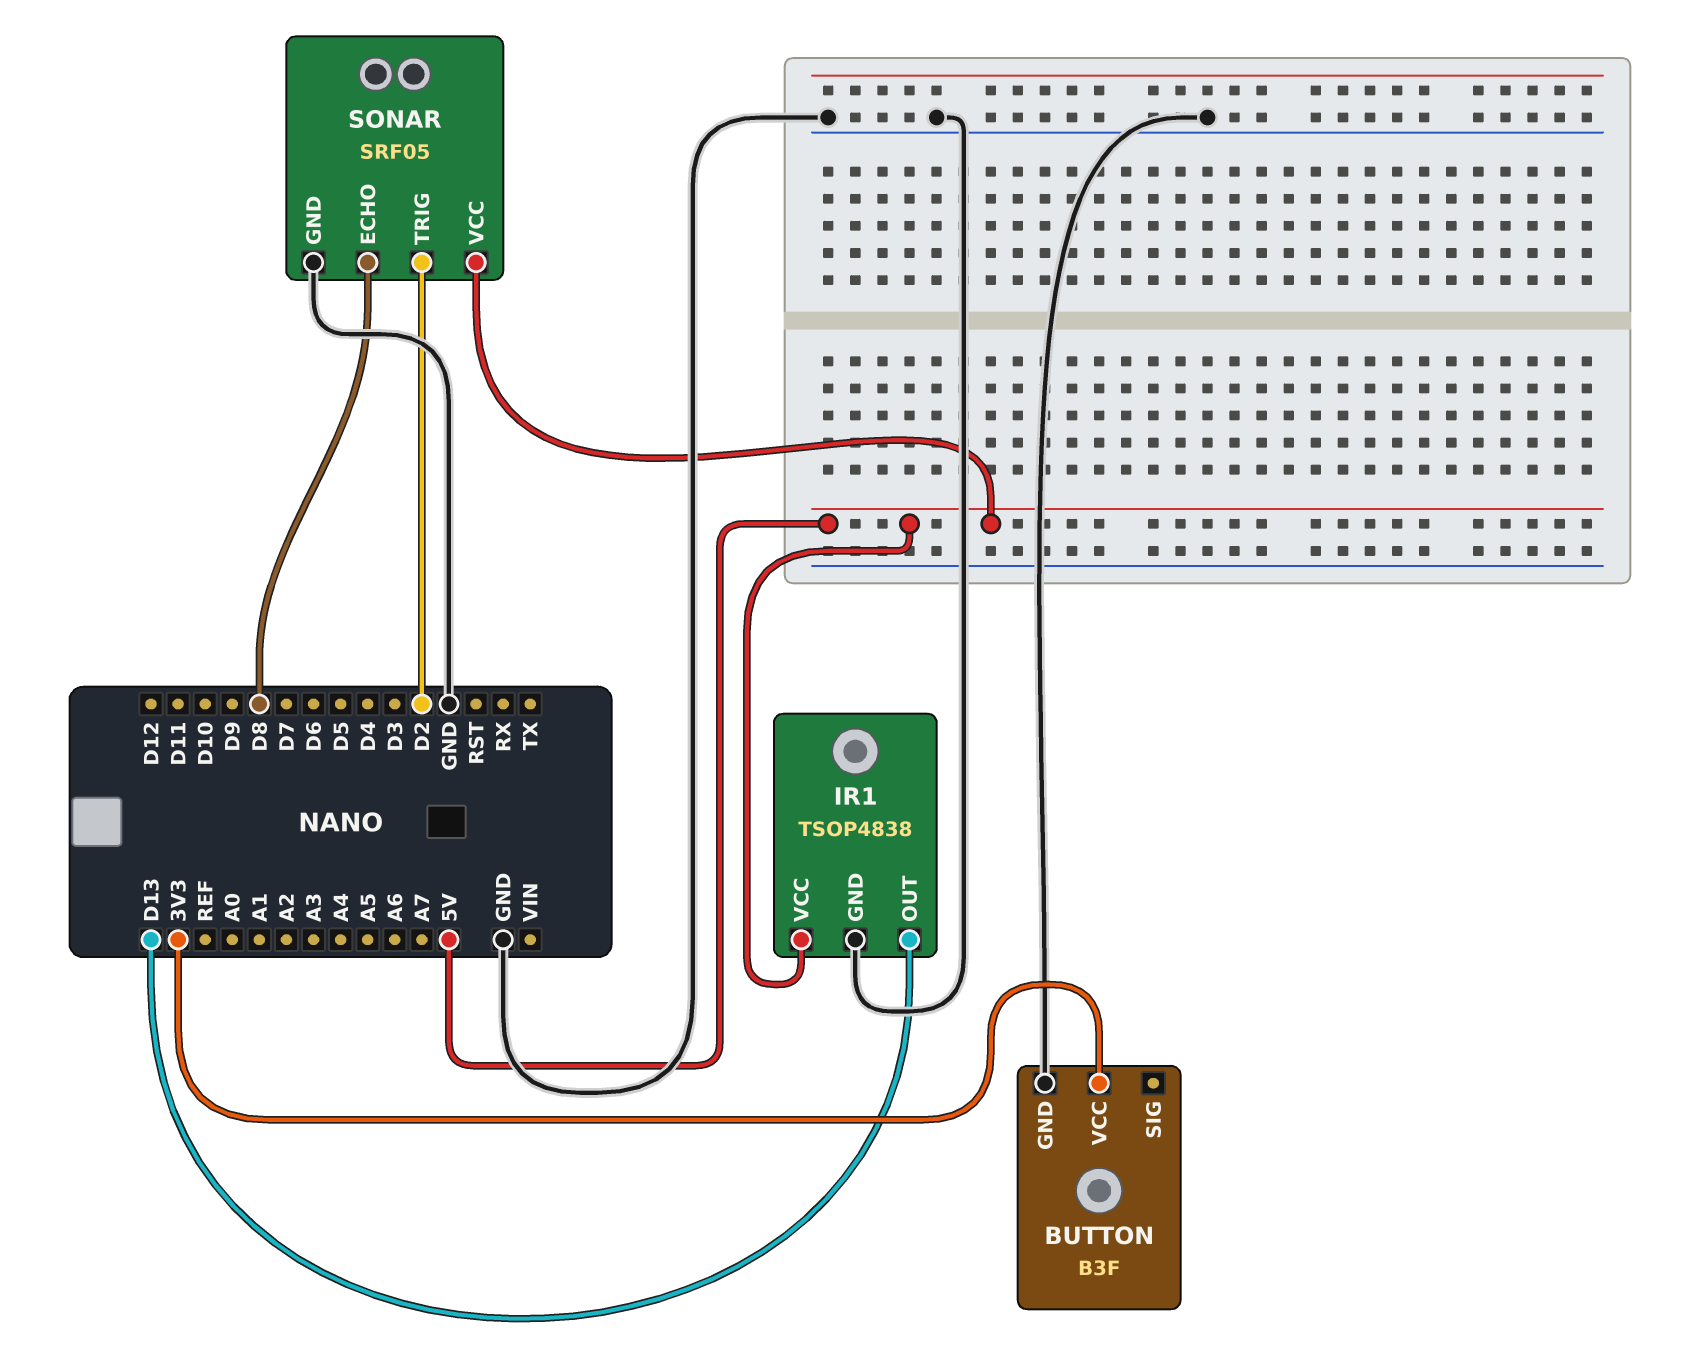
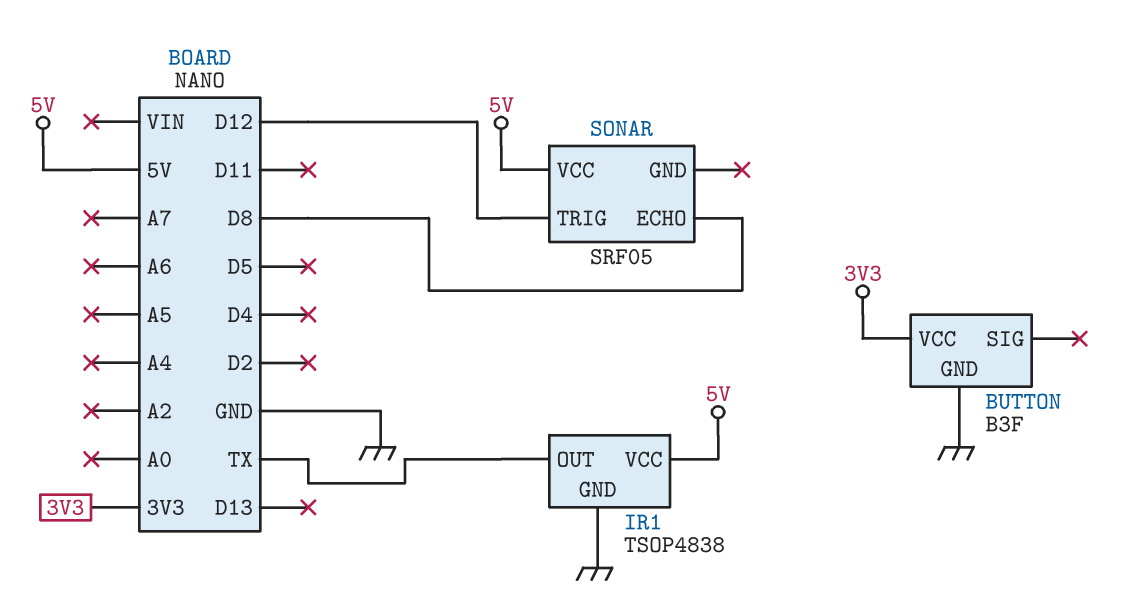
IR1 pin OUT: D13 -> TX
SONAR pin GND: GND -> none
SONAR pin TRIG: D2 -> D12

